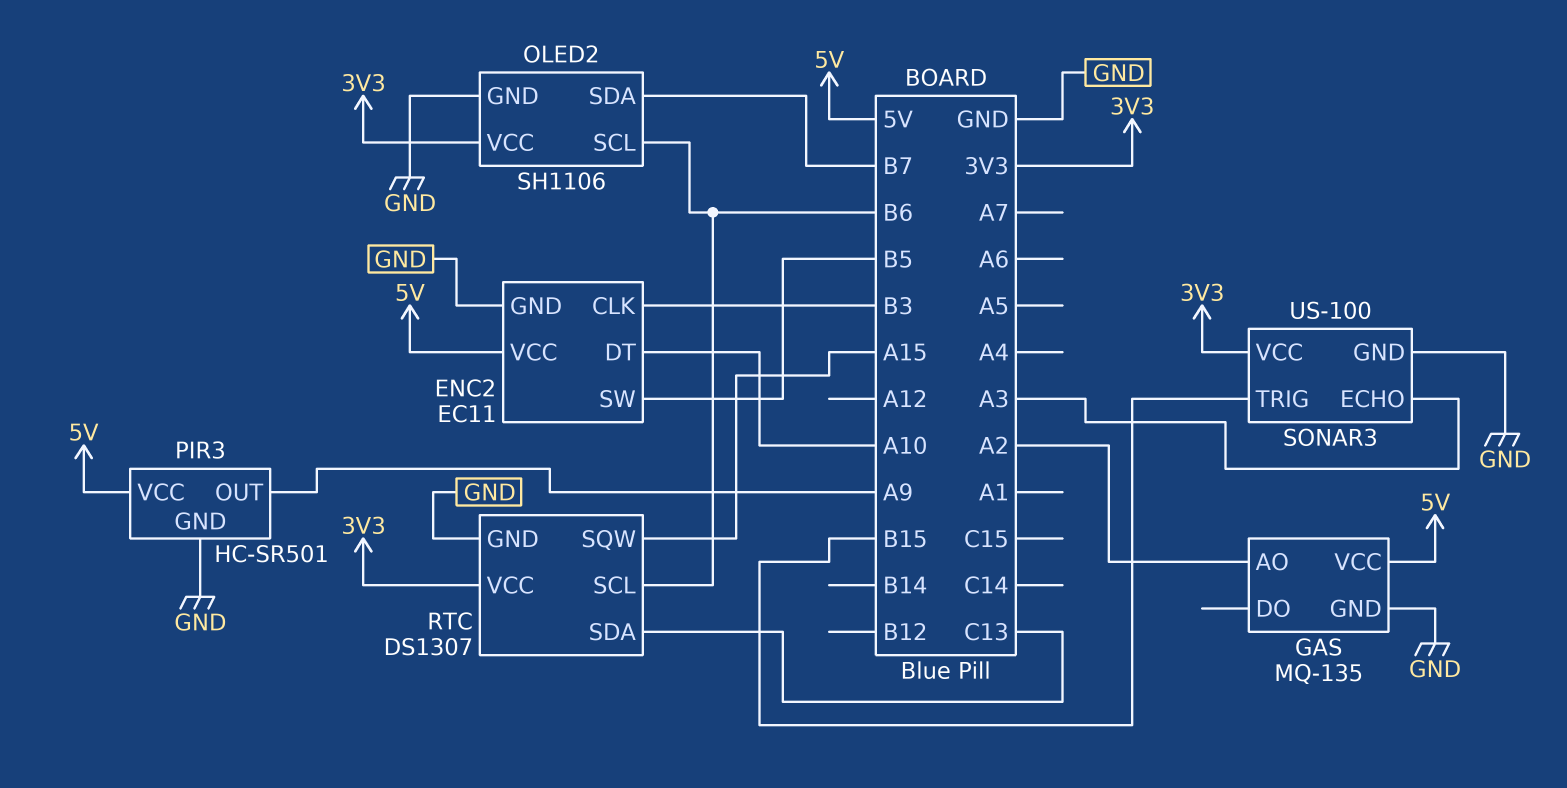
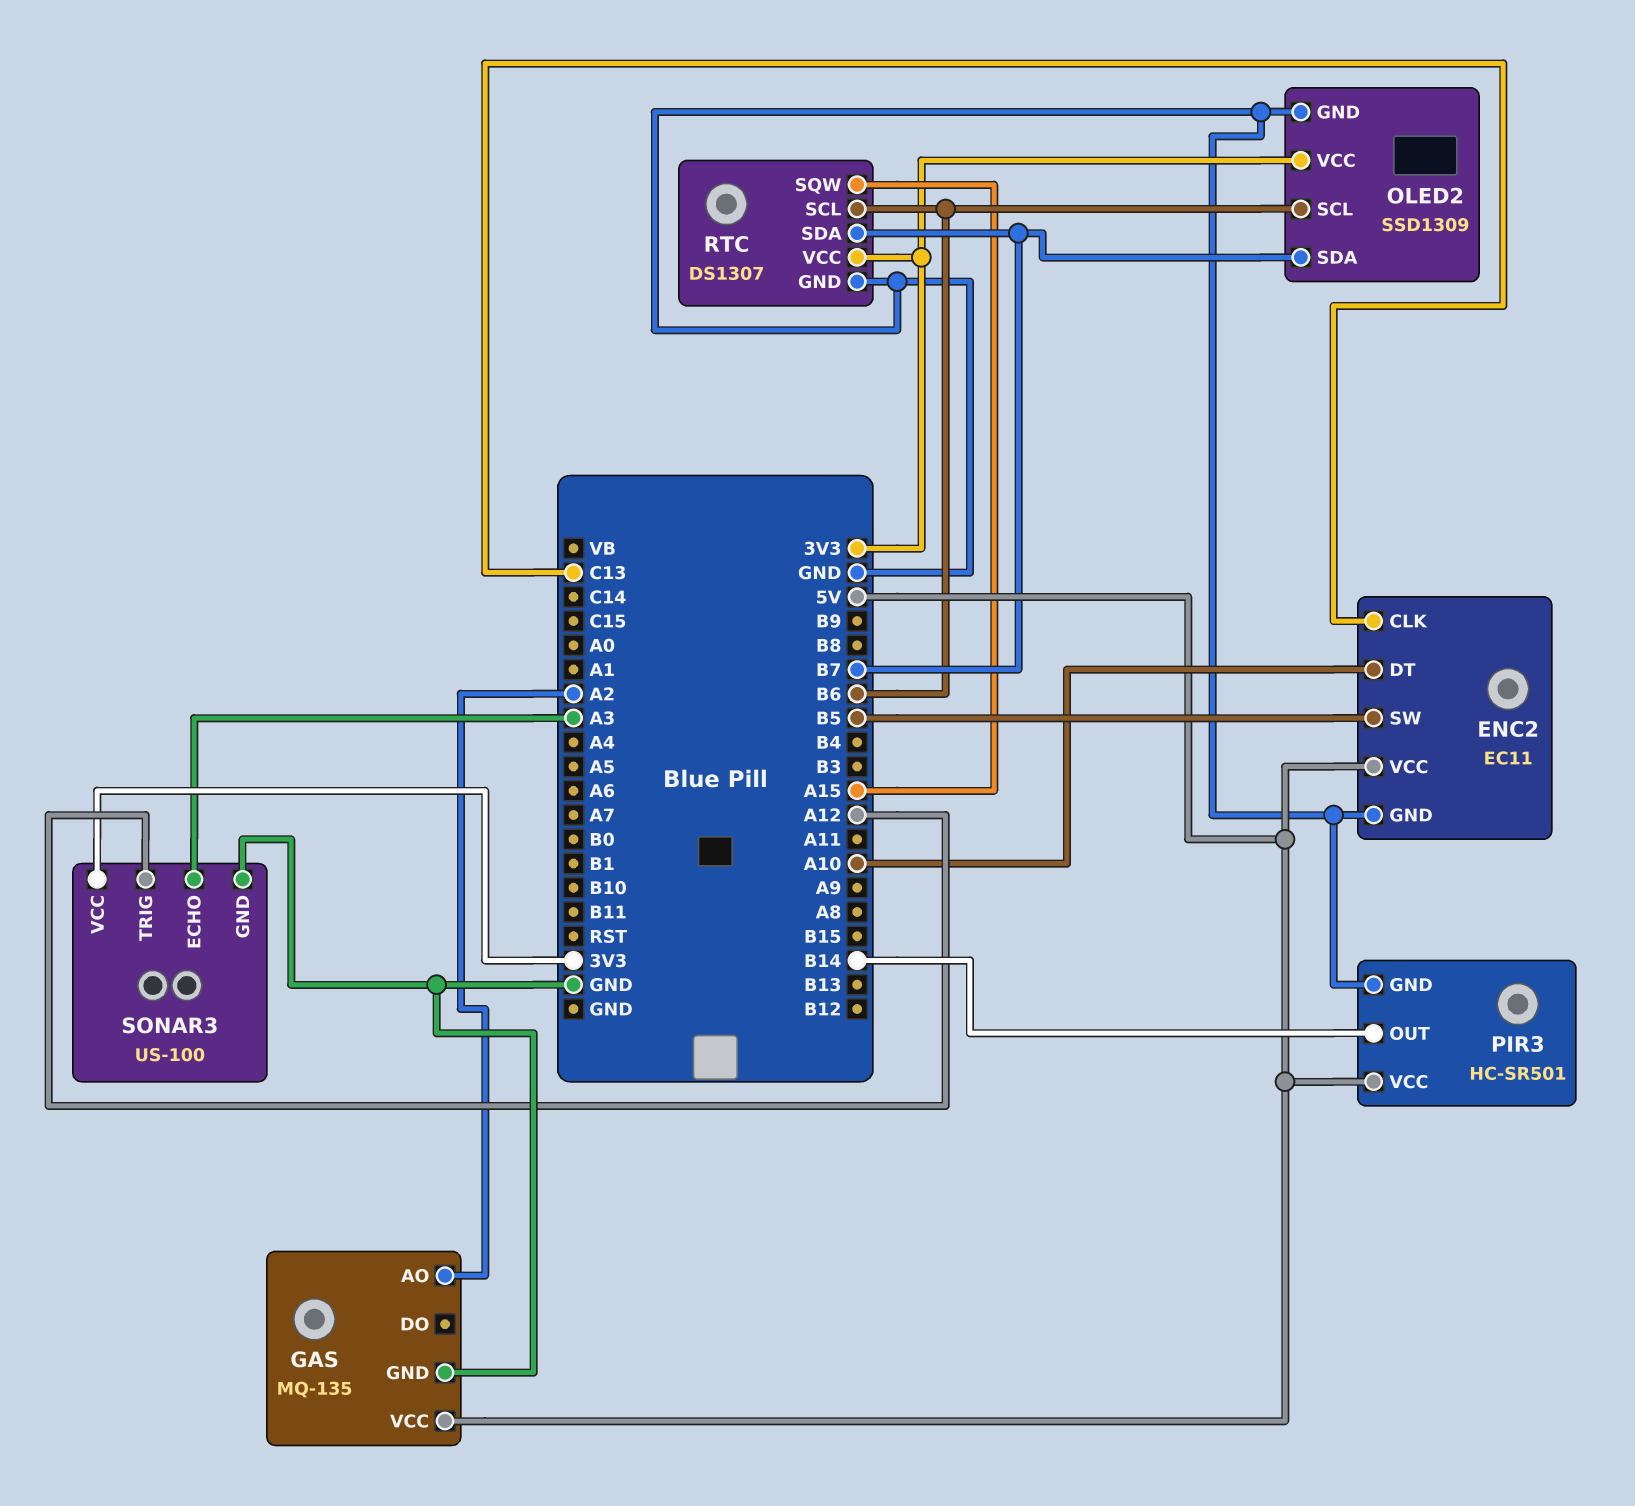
ENC2 pin CLK: B3 -> C13
OLED2: SH1106 -> SSD1309
PIR3 pin OUT: A9 -> B14
RTC pin SDA: C13 -> B7
SONAR3 pin TRIG: B15 -> A12

